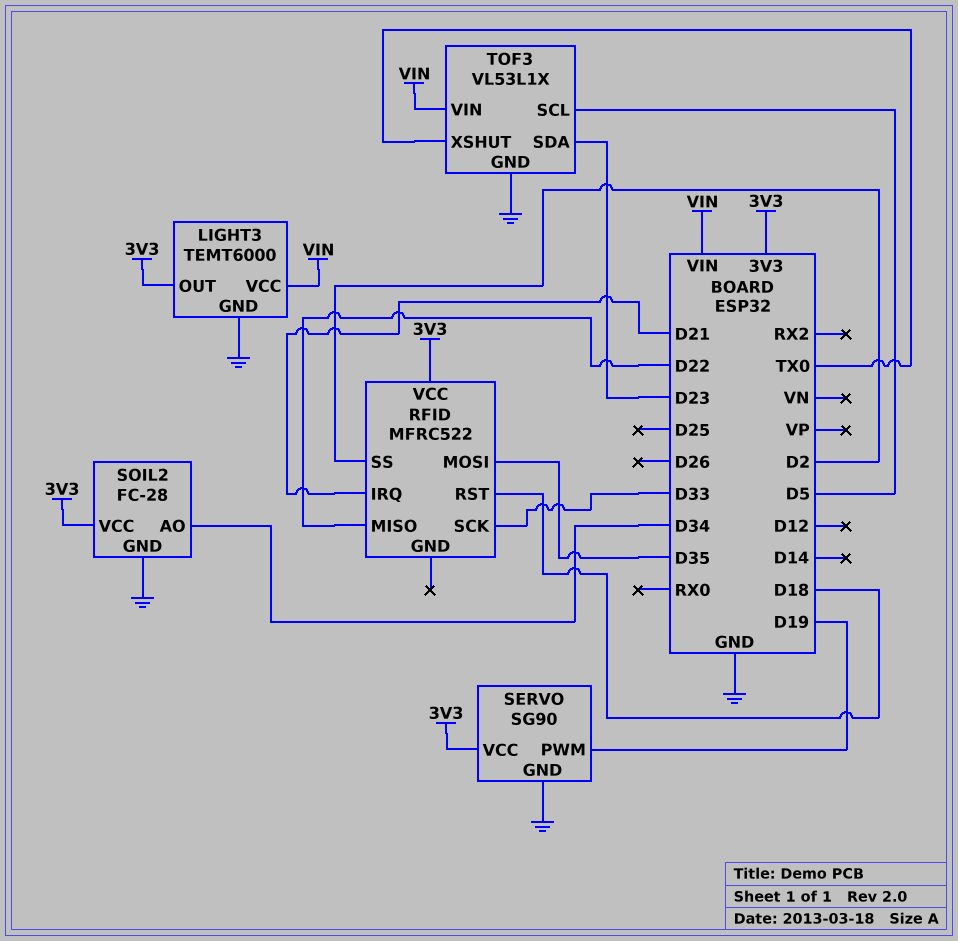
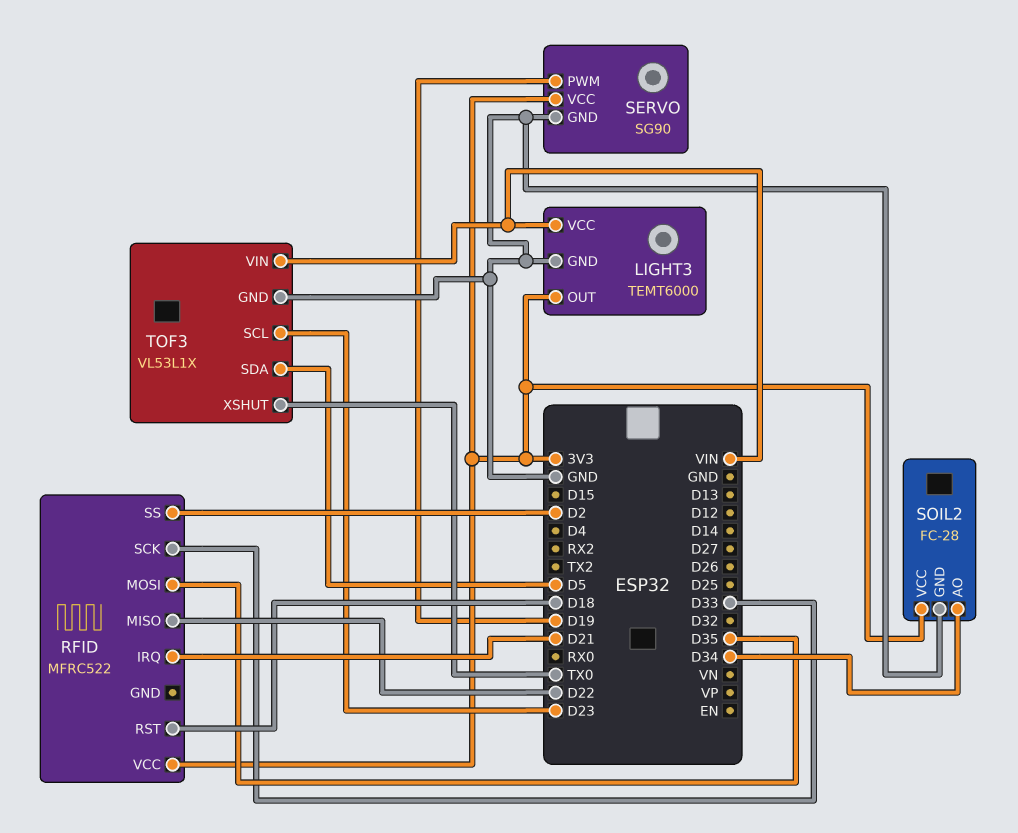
TOF3 pin SCL: D5 -> D23
TOF3 pin SDA: D23 -> D5

